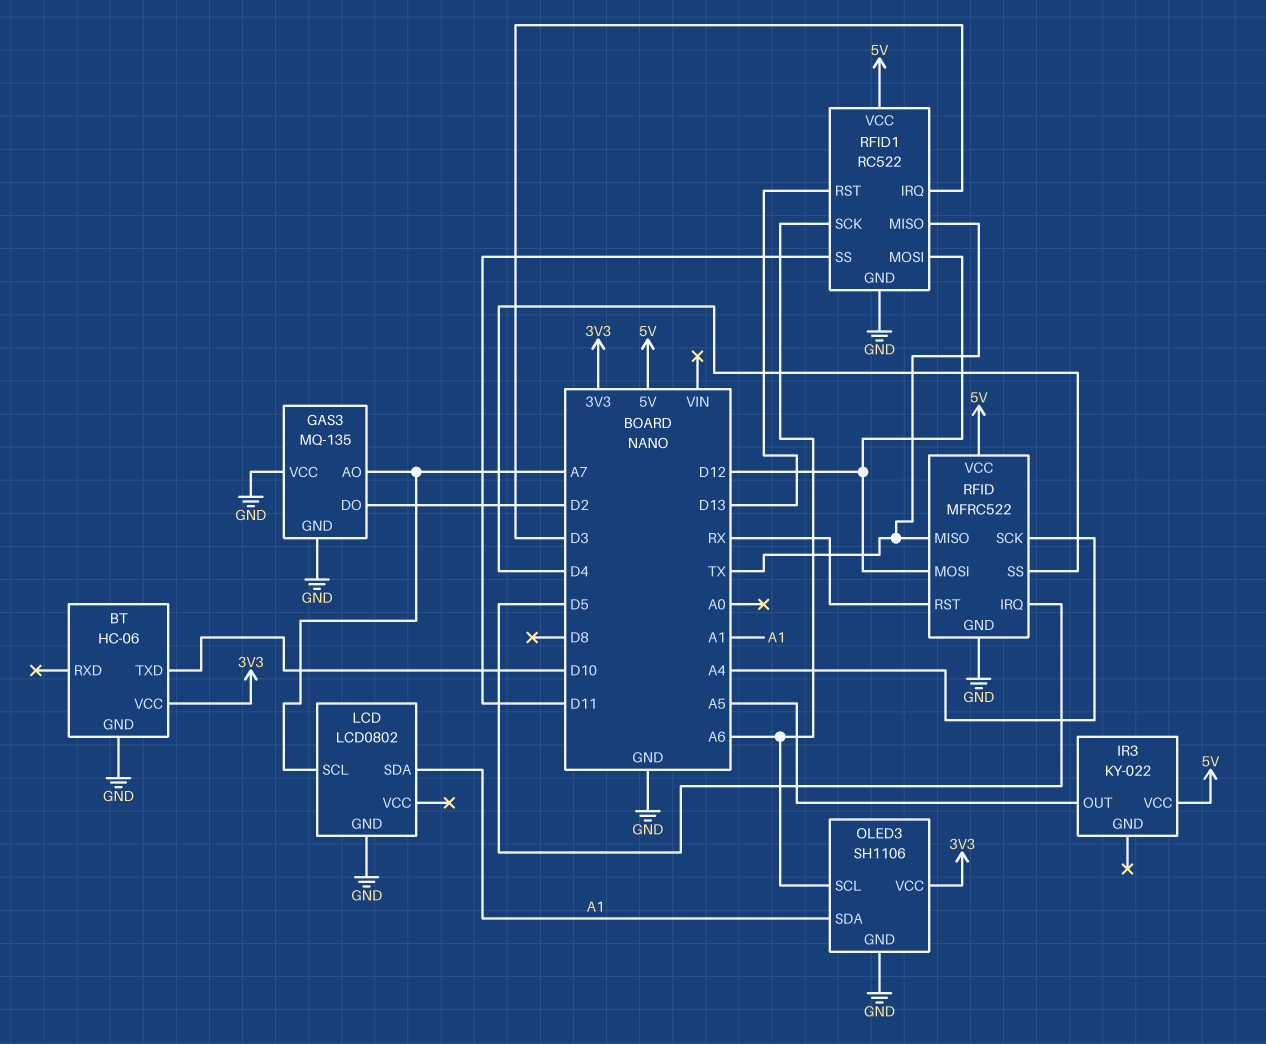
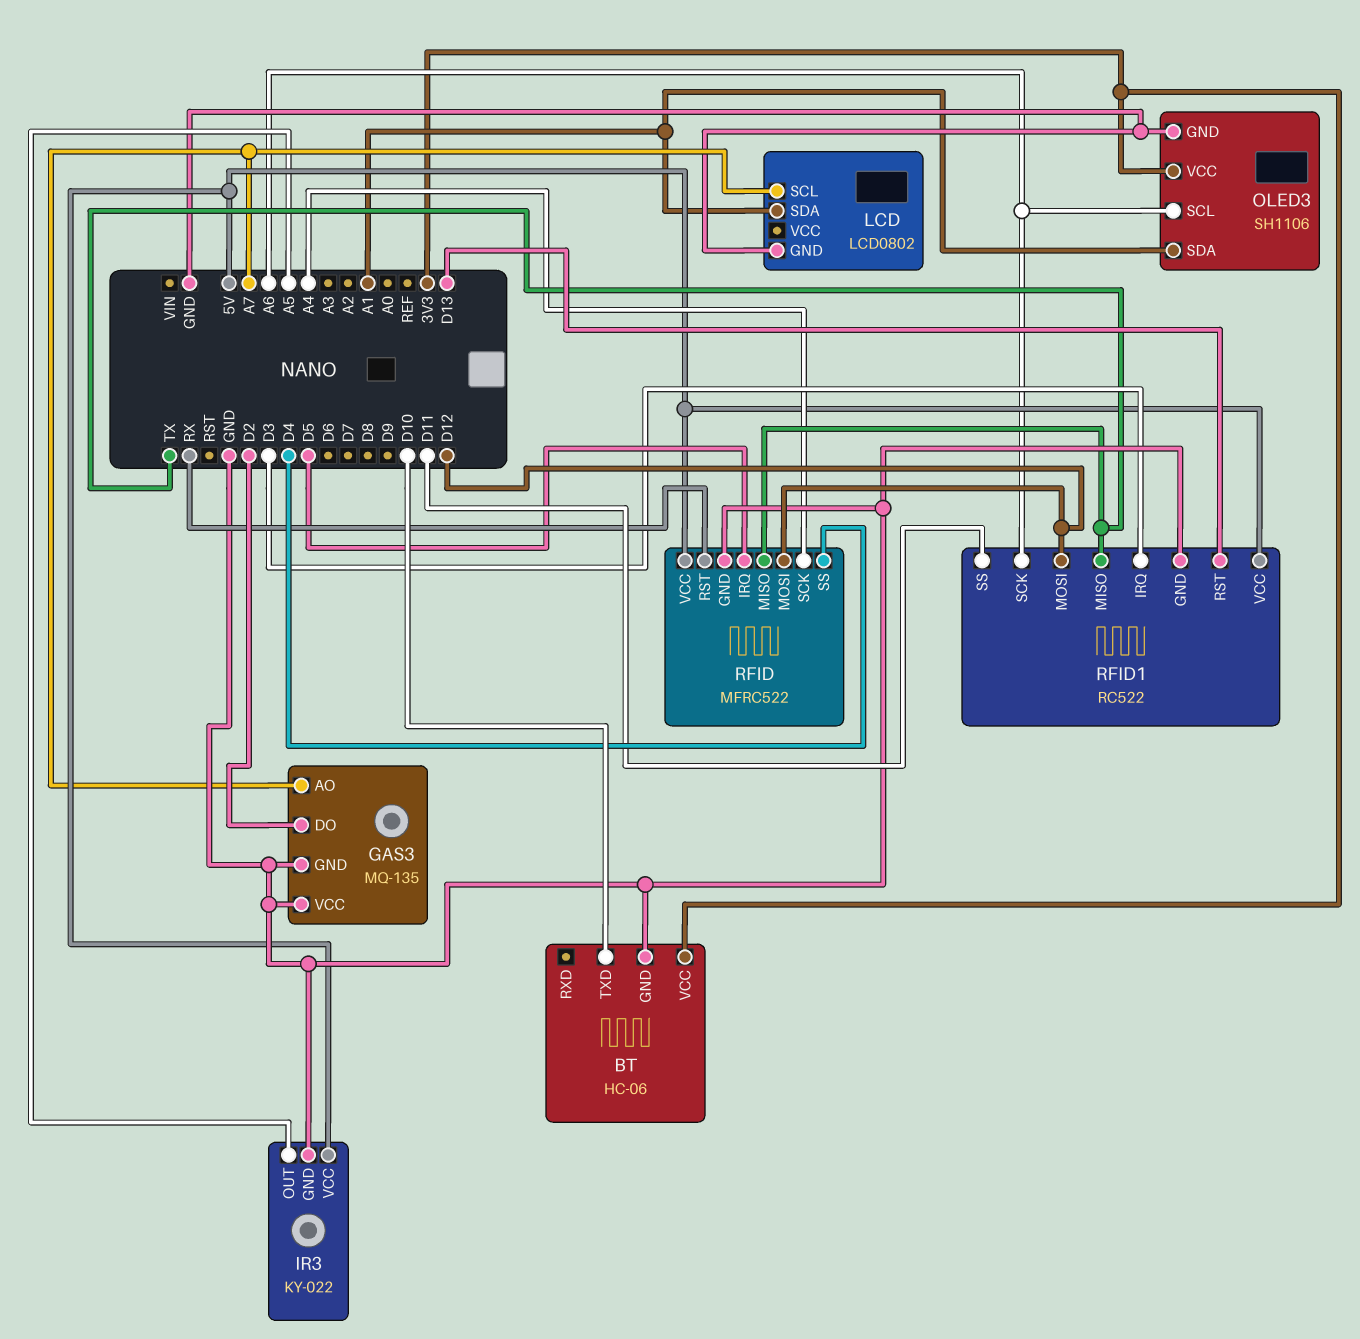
IR3 pin GND: none -> GND

